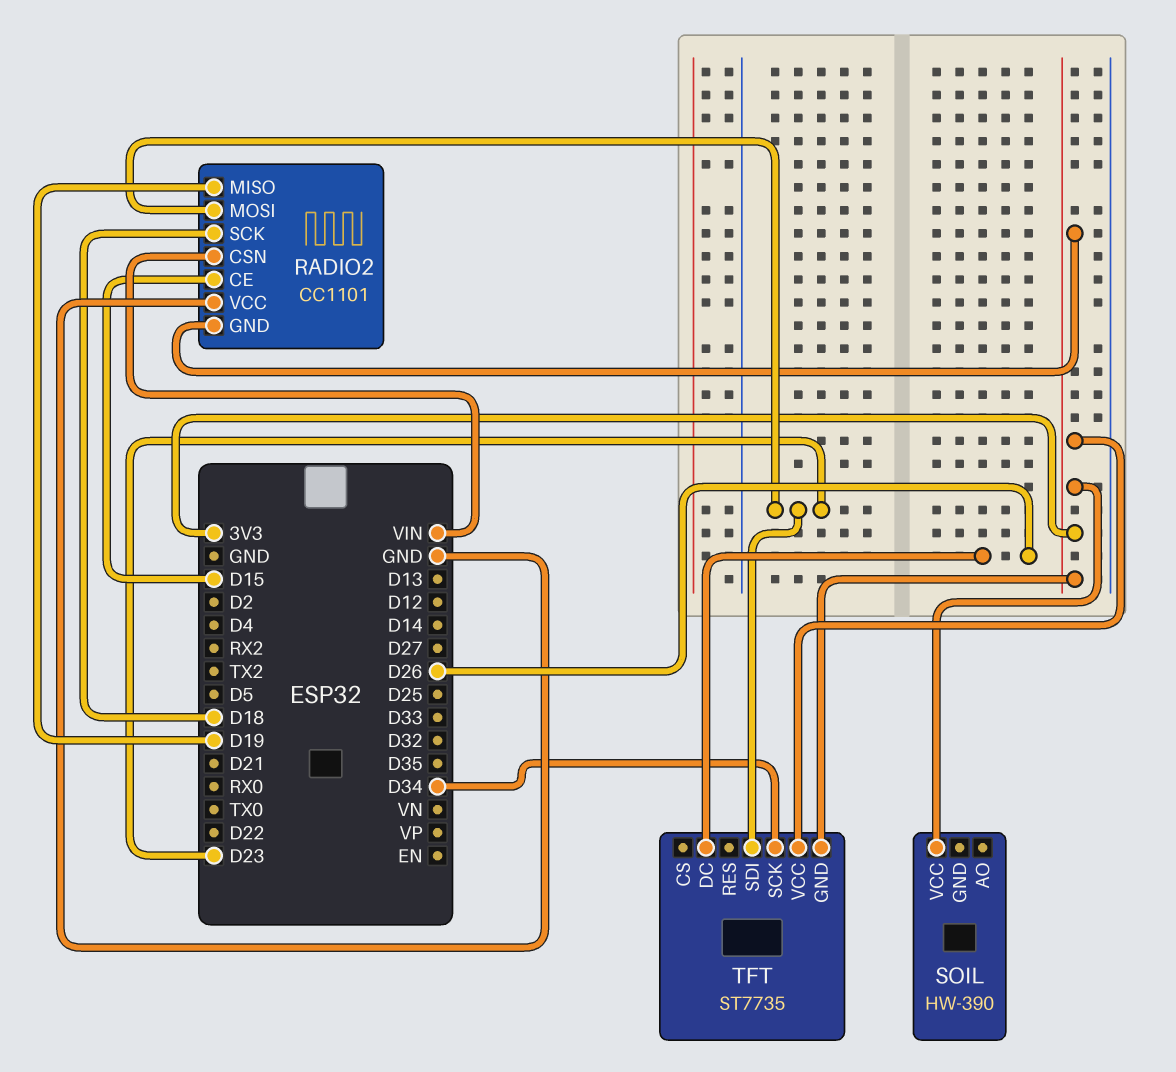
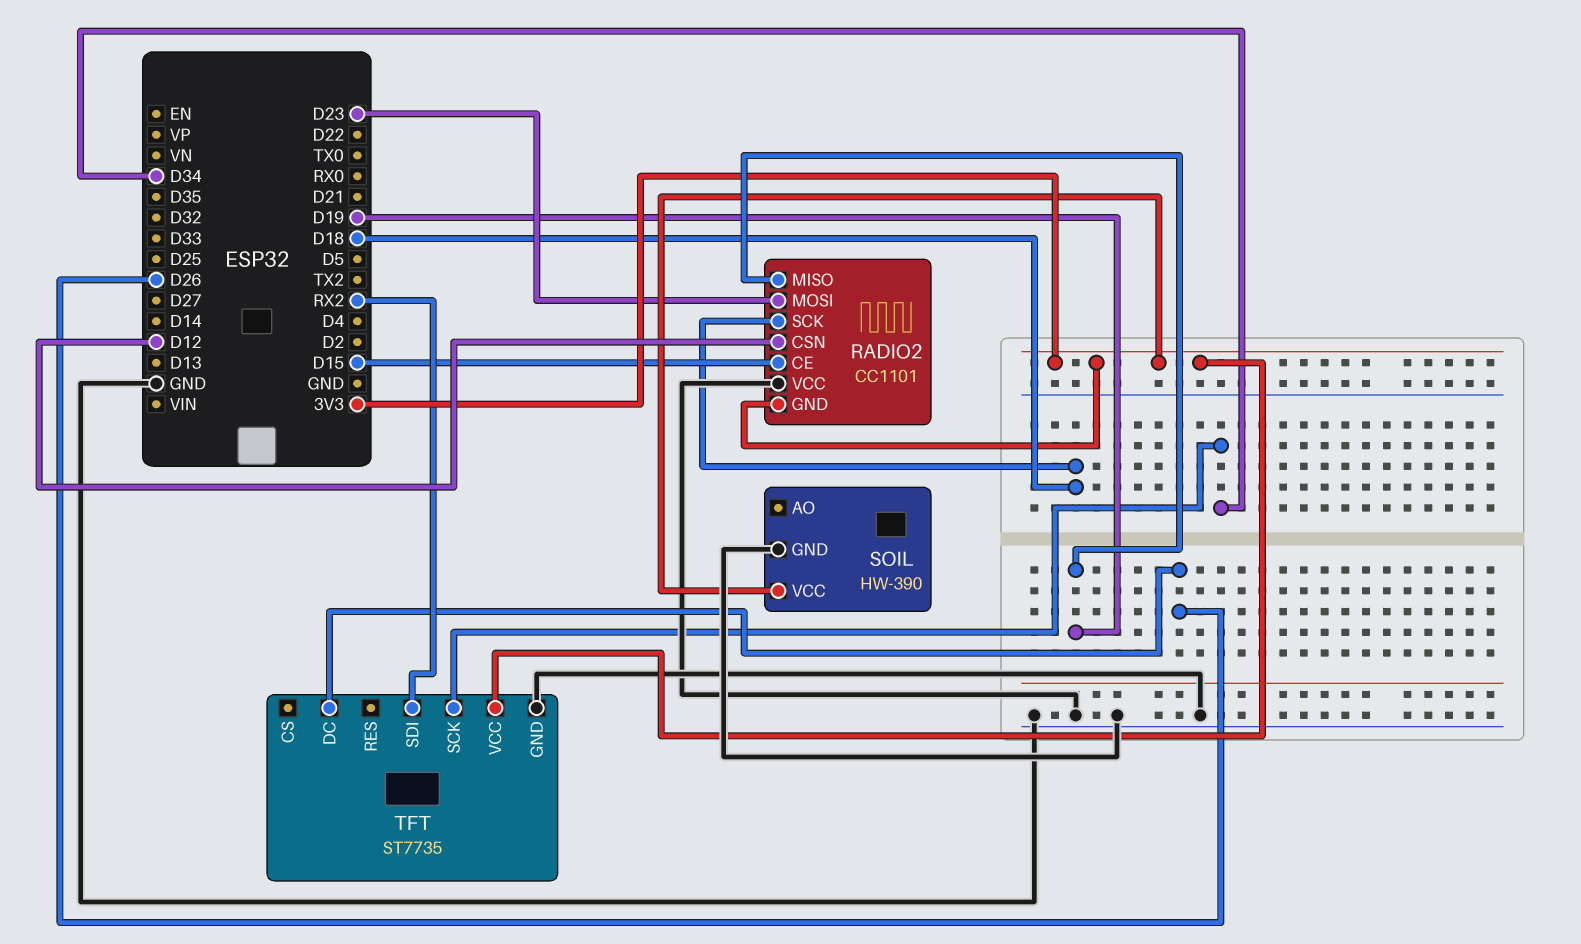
RADIO2 pin CSN: VIN -> D12
SOIL pin GND: none -> GND
TFT pin GND: 3V3 -> GND
TFT pin SDI: D23 -> RX2

